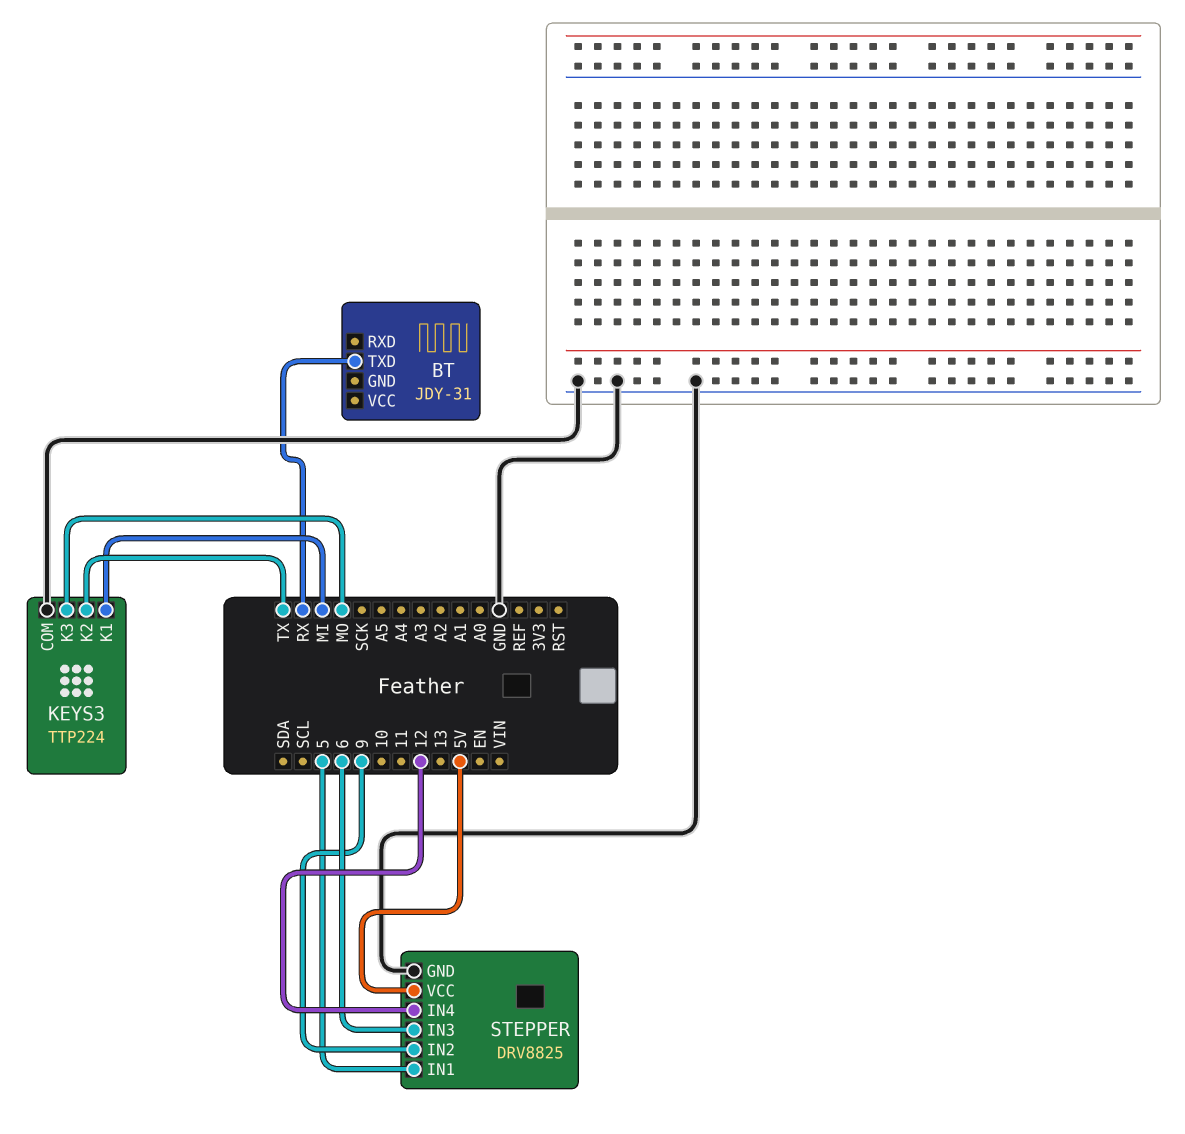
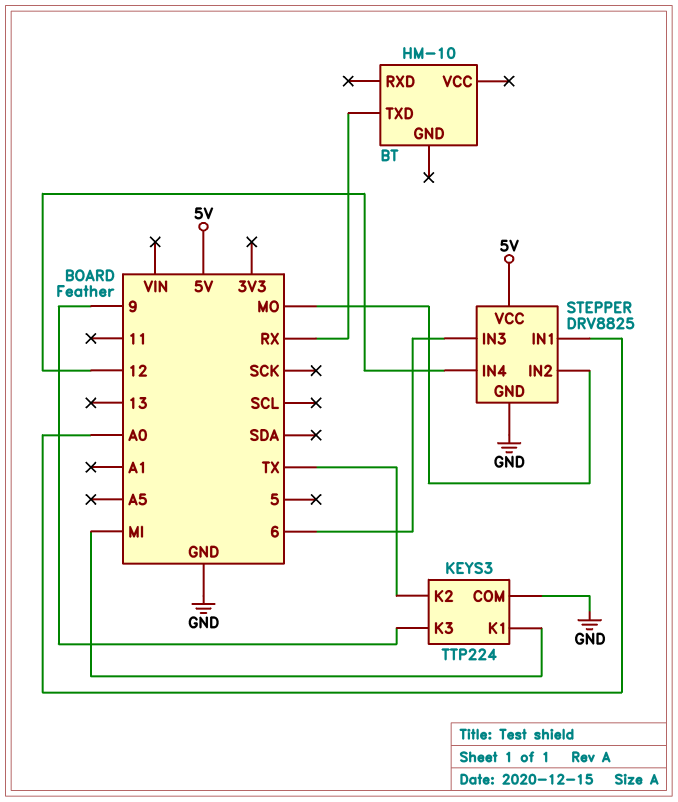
BT: JDY-31 -> HM-10
KEYS3 pin K3: MO -> 9
STEPPER pin IN1: 5 -> A0
STEPPER pin IN2: 9 -> MO

